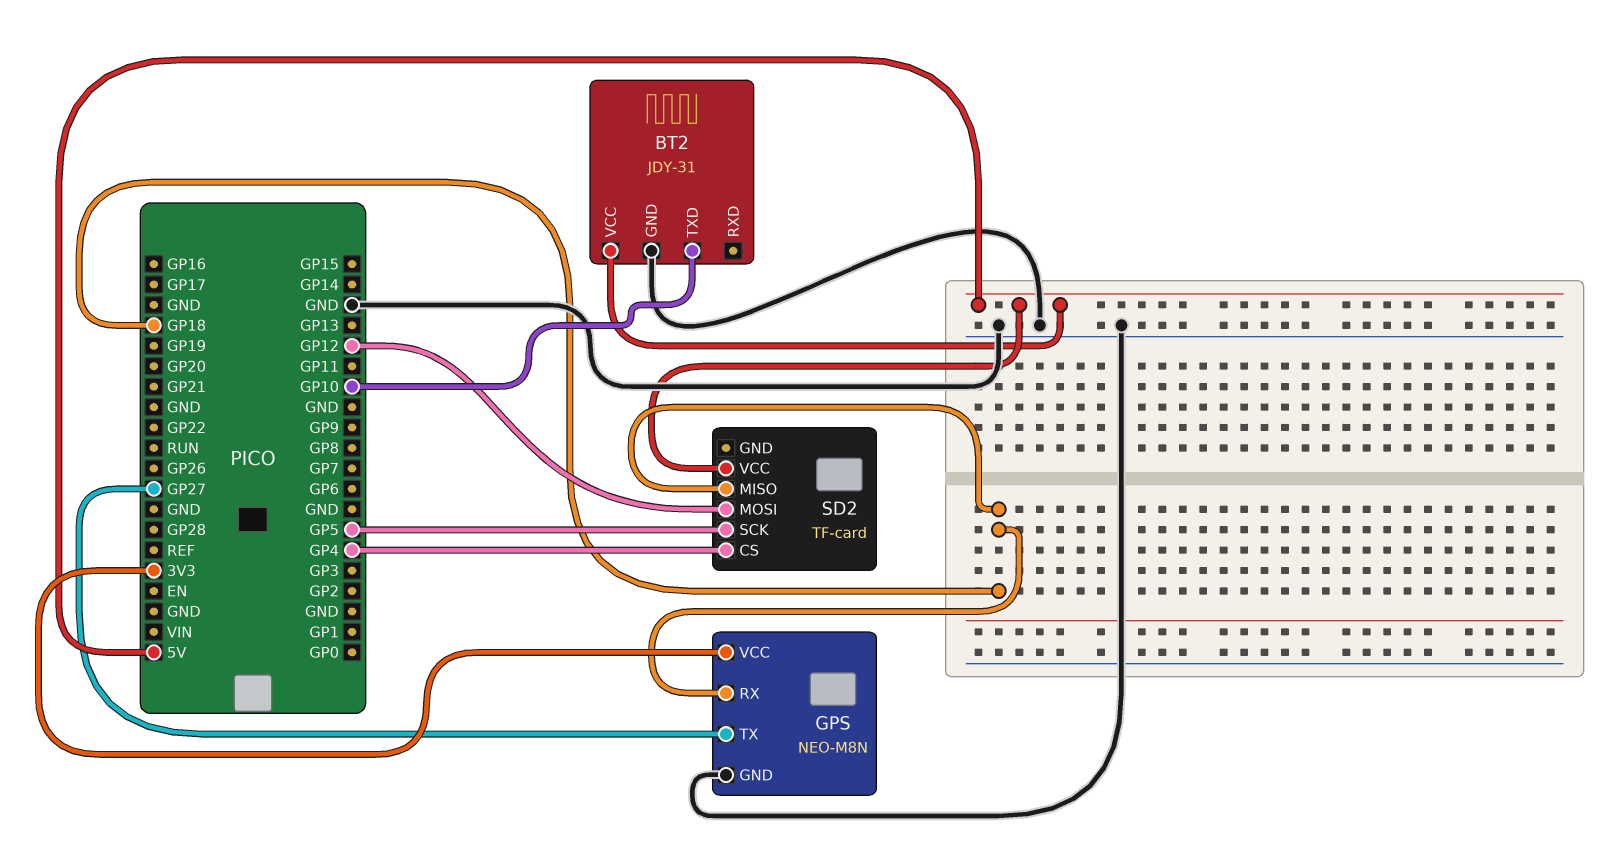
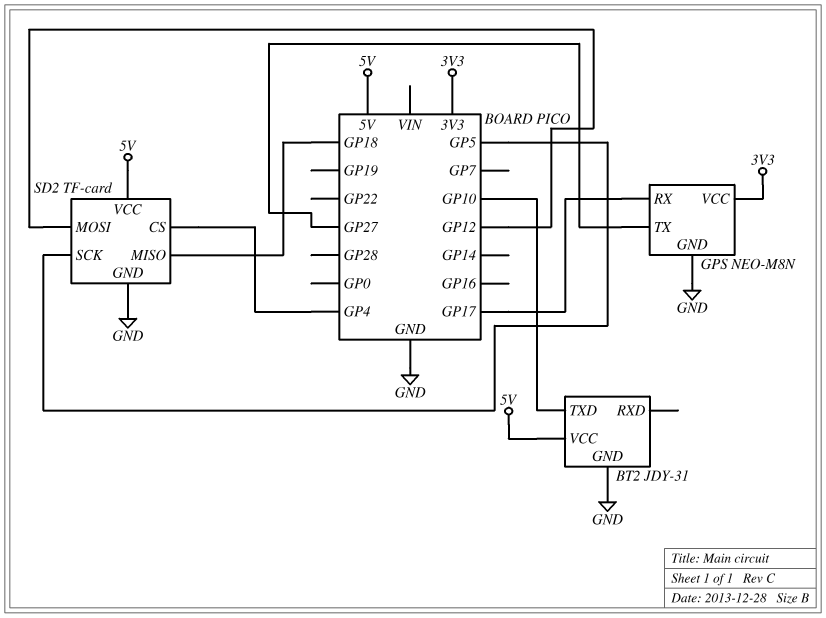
GPS pin RX: GP18 -> GP17
SD2 pin GND: none -> GND

